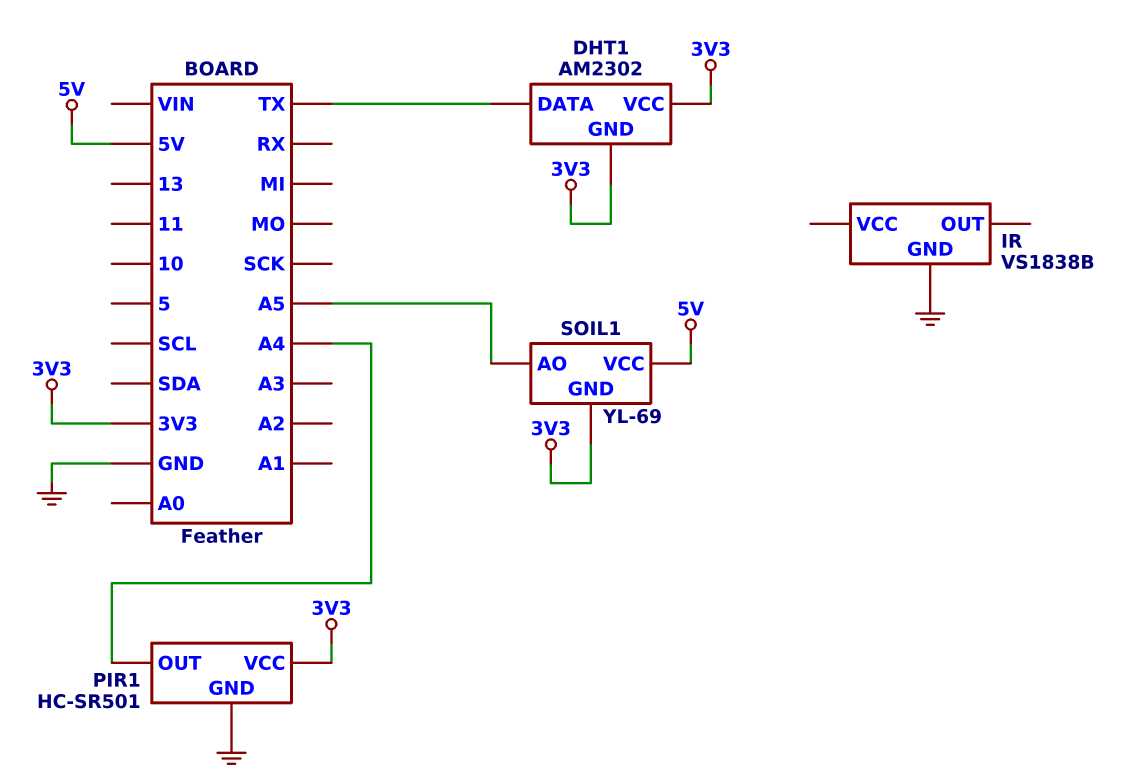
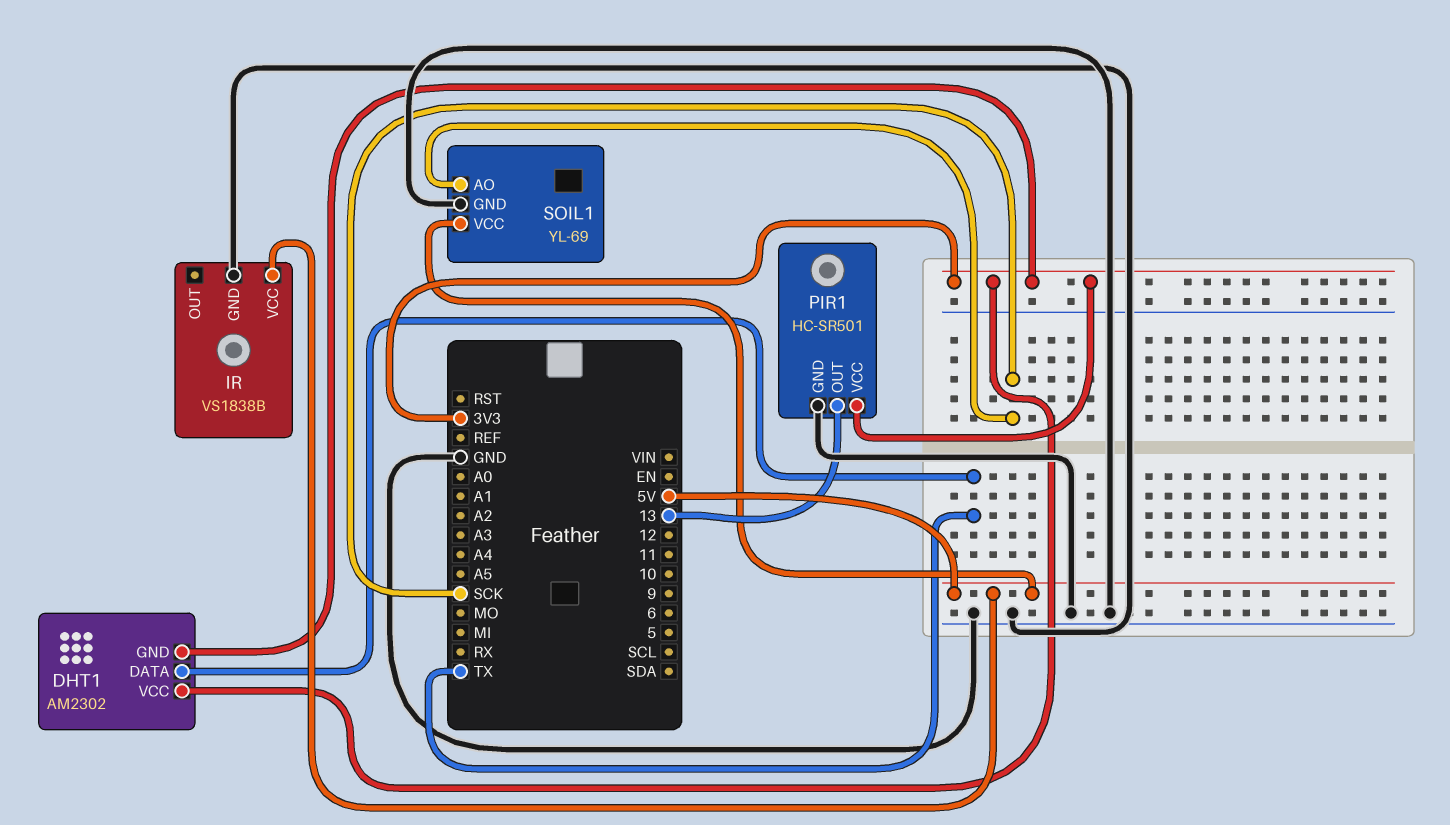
IR pin VCC: none -> 5V
PIR1 pin OUT: A4 -> 13
SOIL1 pin AO: A5 -> SCK
SOIL1 pin GND: 3V3 -> GND

